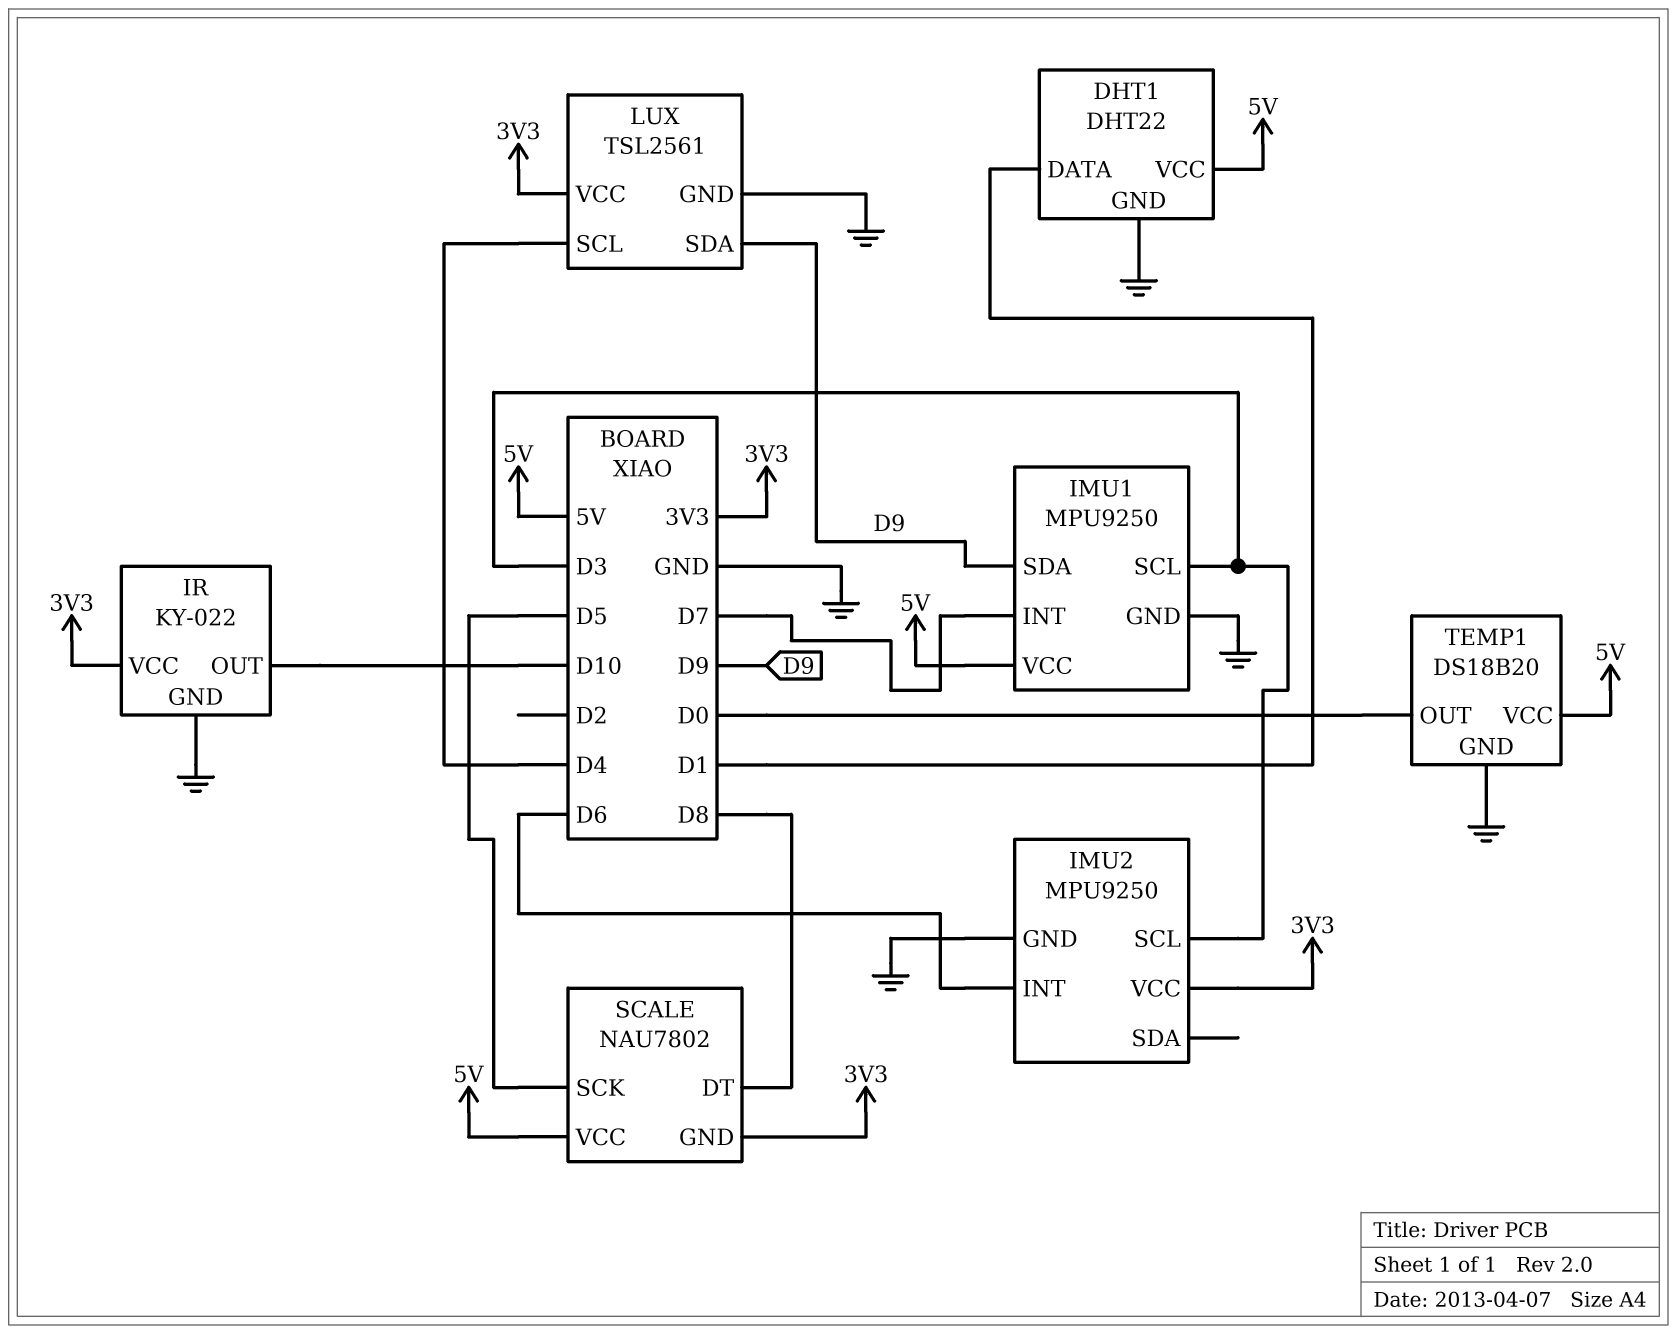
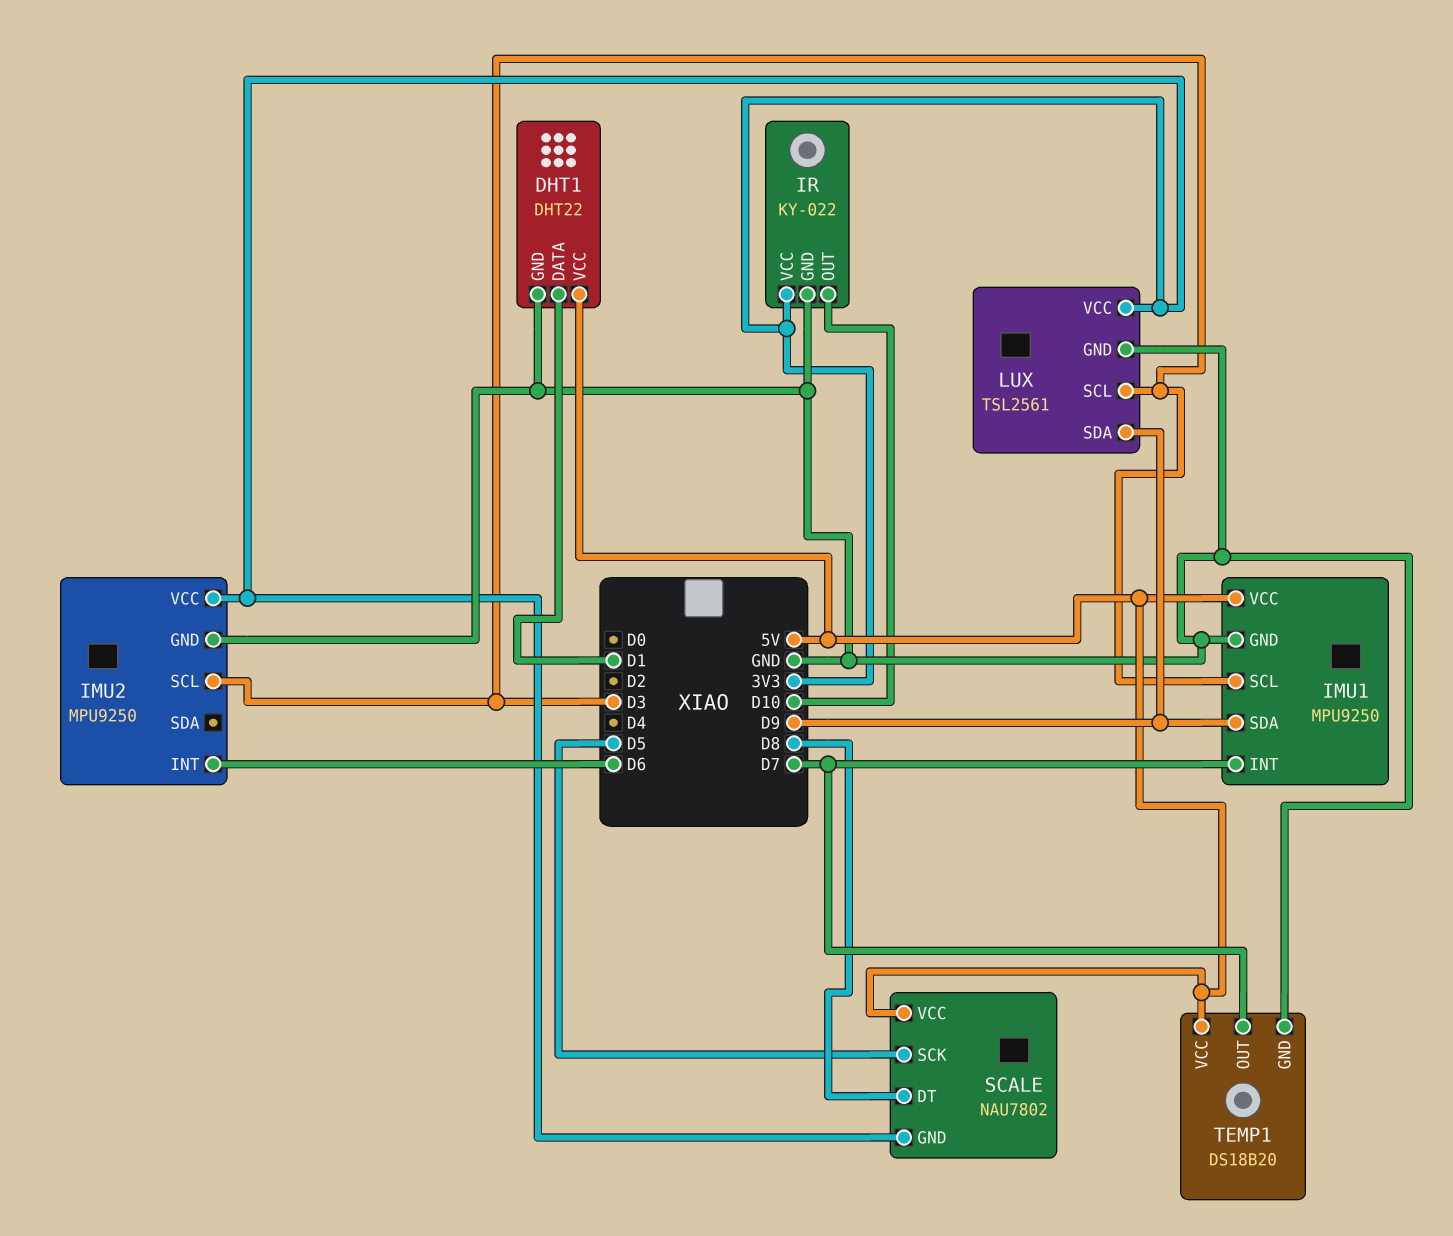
LUX pin SCL: D4 -> D3
TEMP1 pin OUT: D0 -> D7

